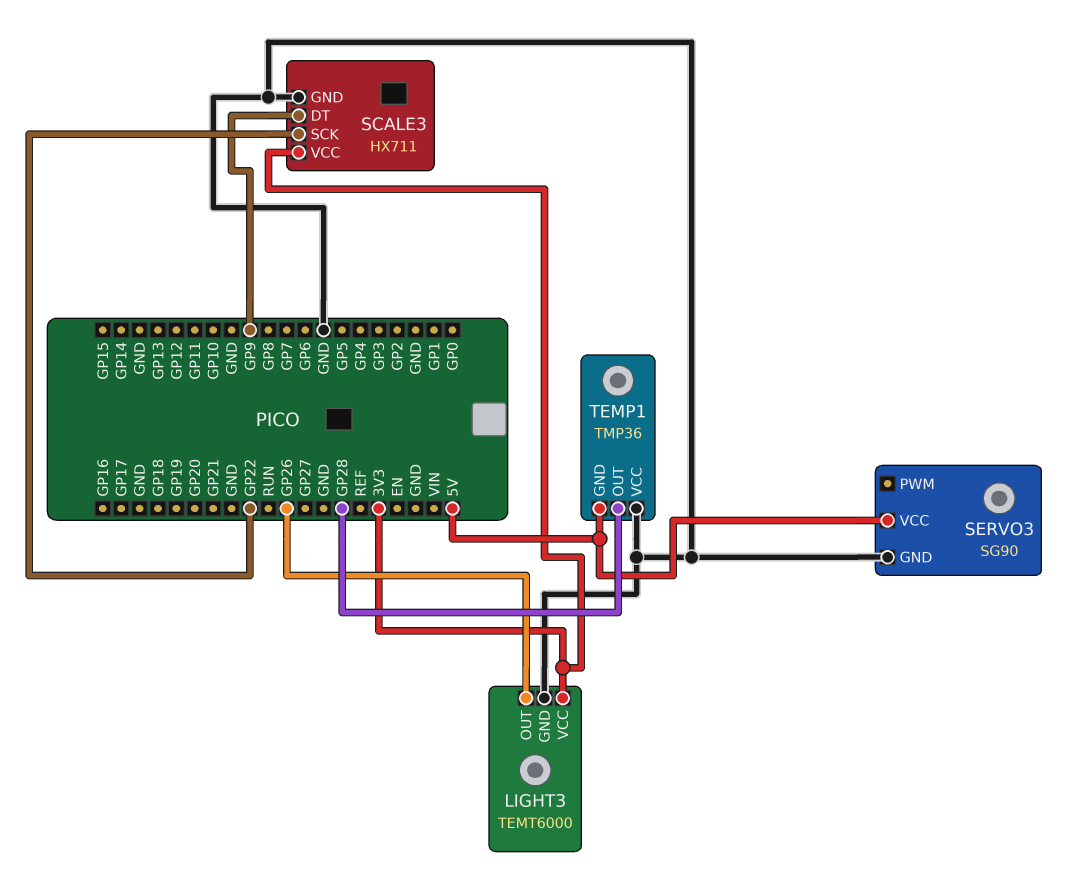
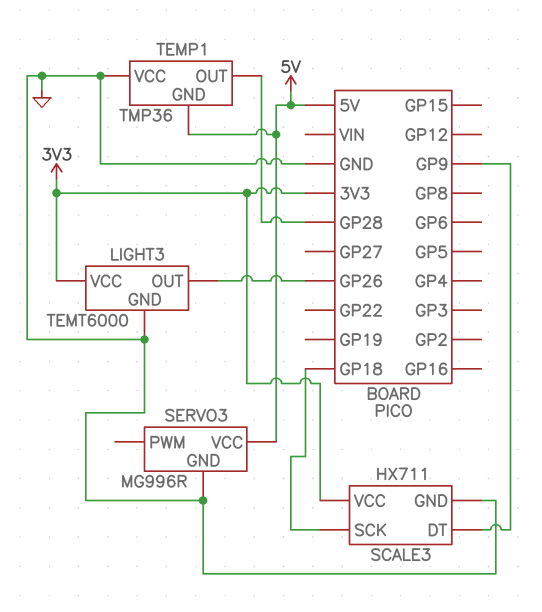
SCALE3 pin SCK: GP22 -> GP18
SERVO3: SG90 -> MG996R

